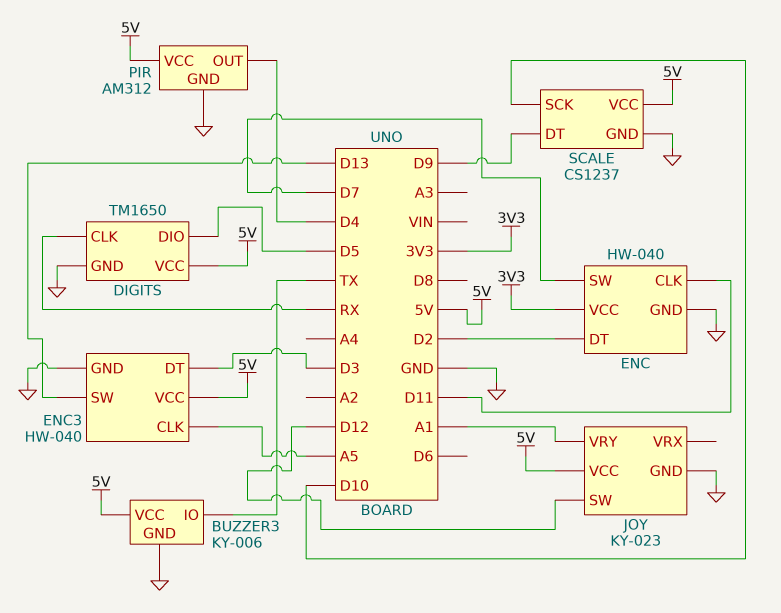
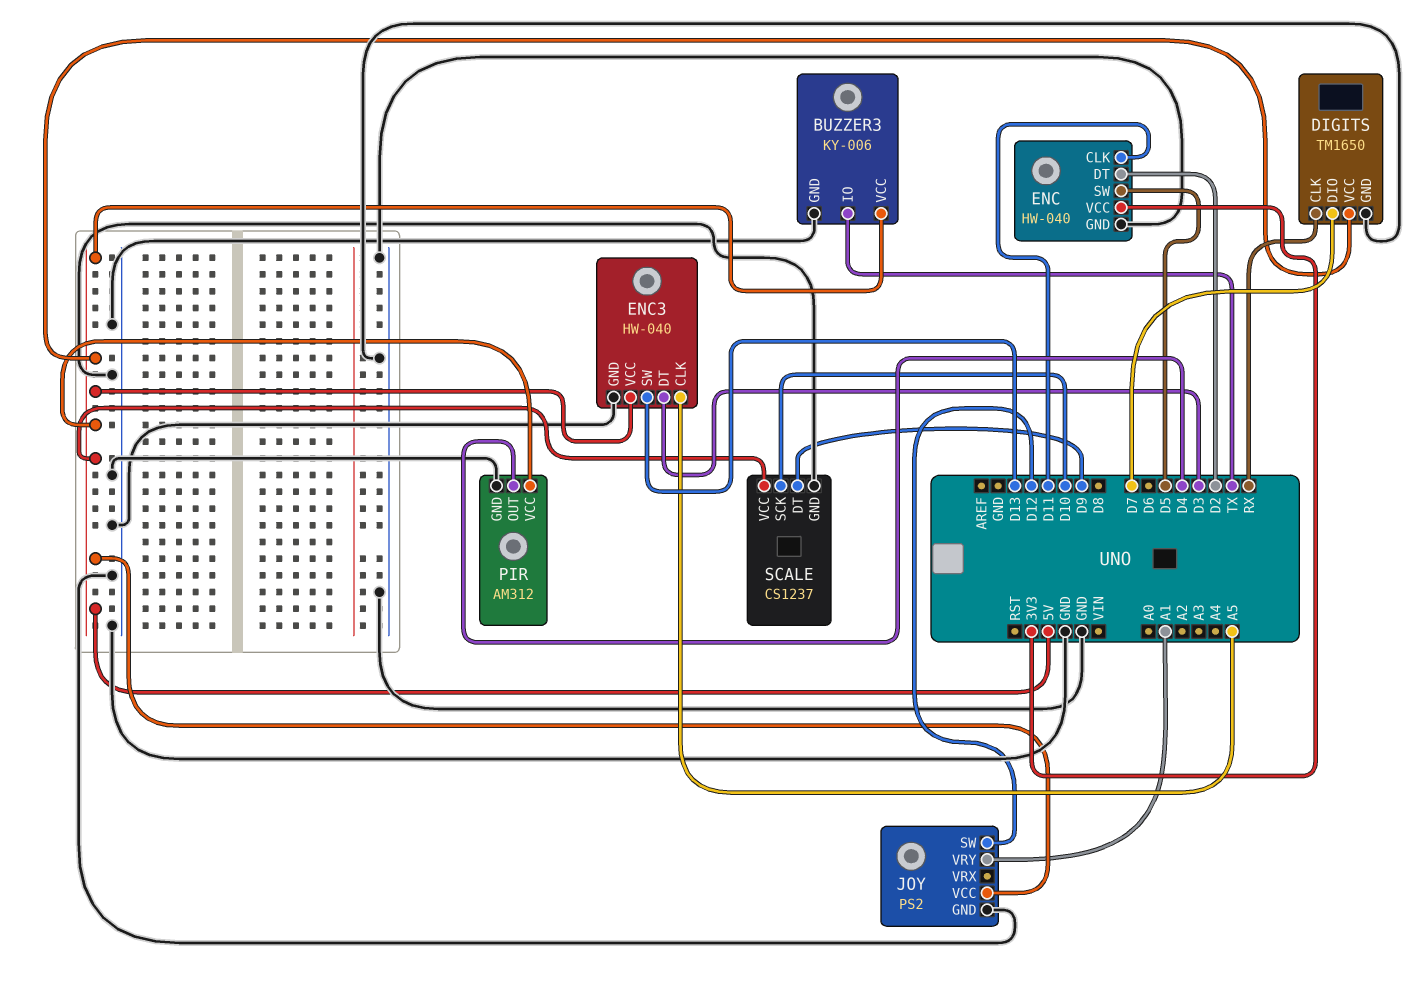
DIGITS pin DIO: D5 -> D7
ENC pin SW: D7 -> D5
JOY: KY-023 -> PS2

